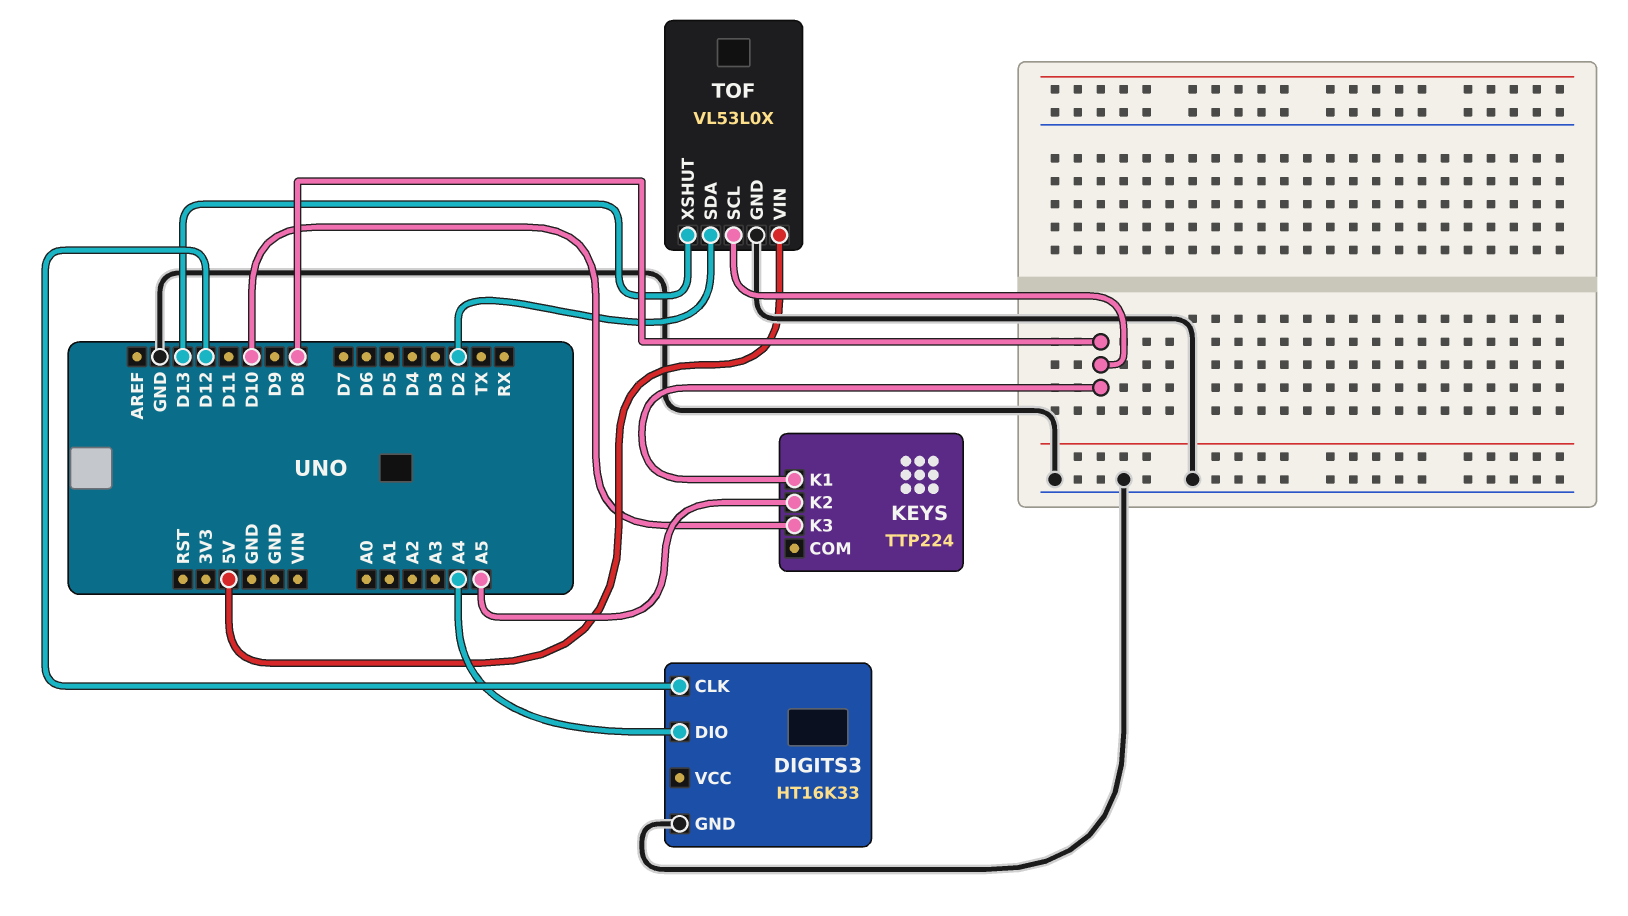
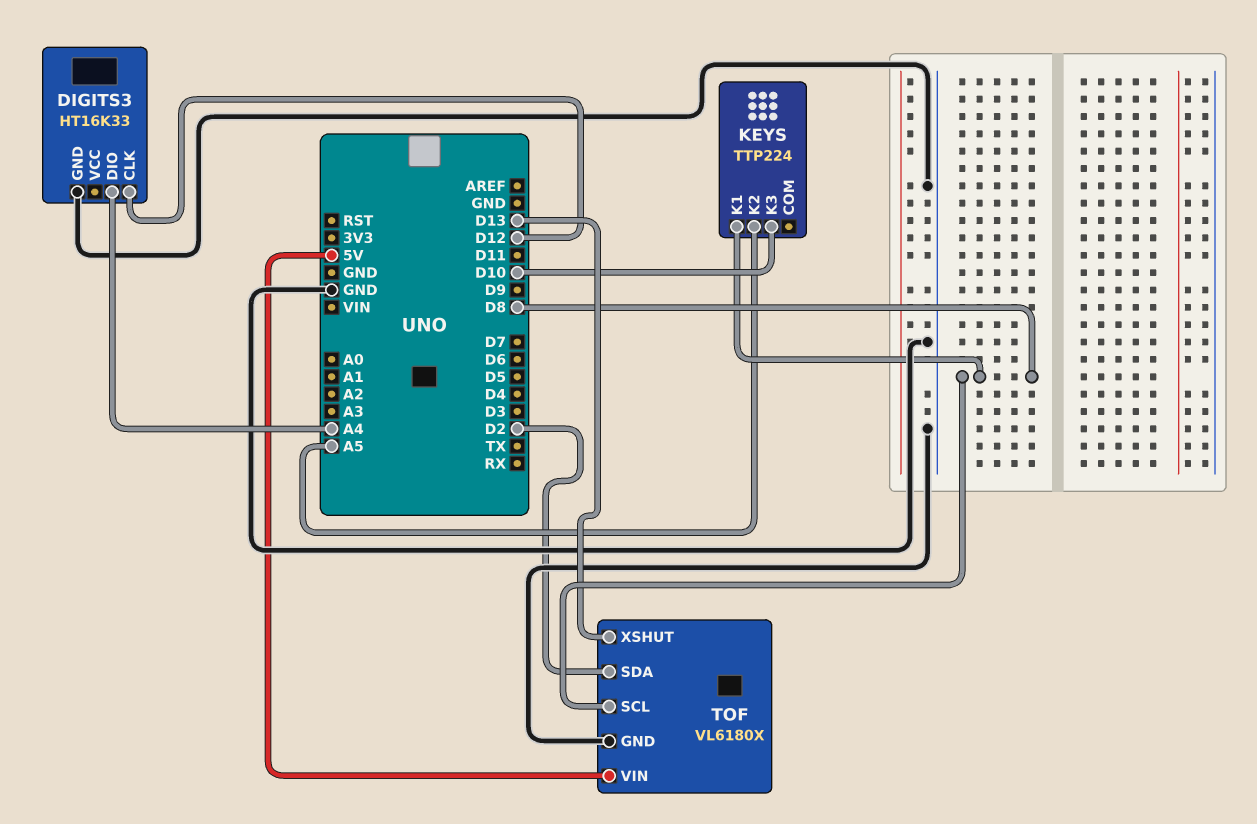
TOF: VL53L0X -> VL6180X

